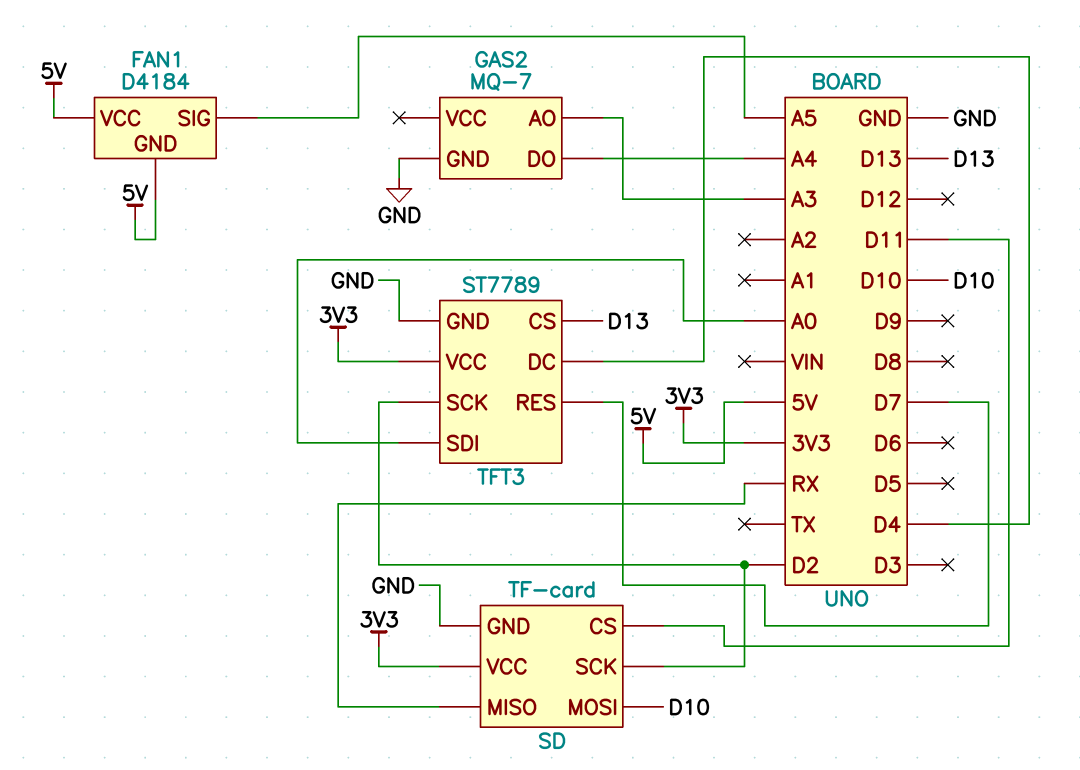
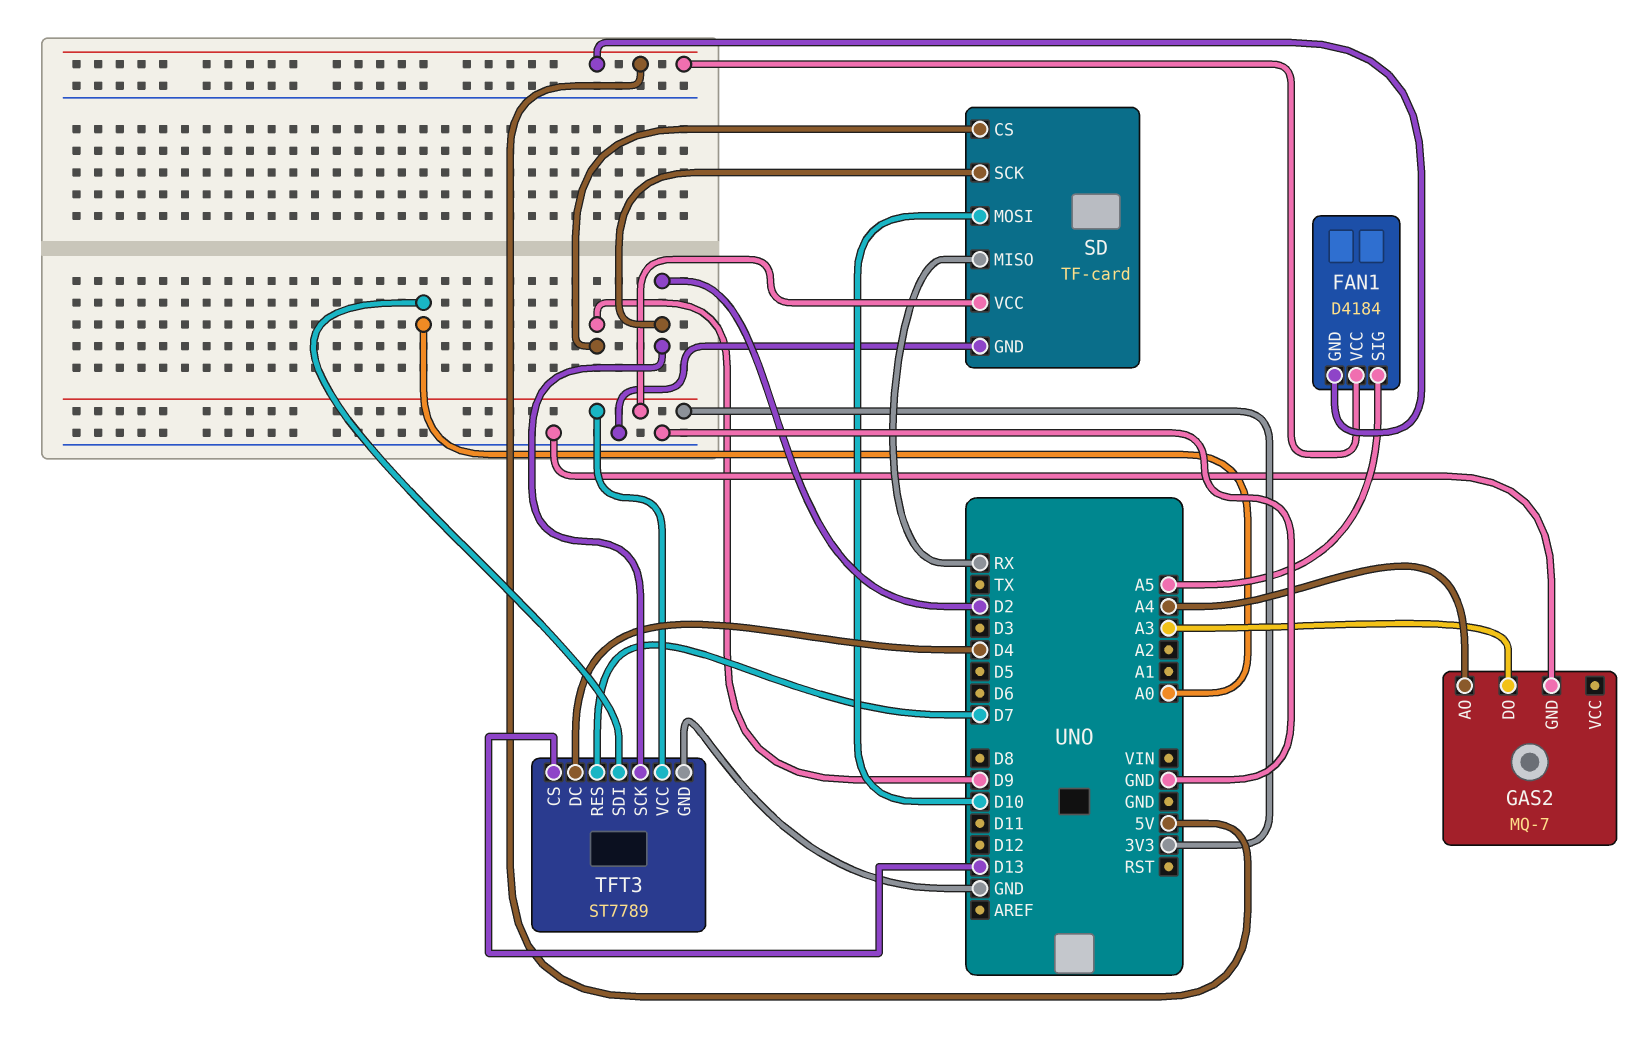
GAS2 pin AO: A3 -> A4
GAS2 pin DO: A4 -> A3
SD pin CS: D11 -> D9

